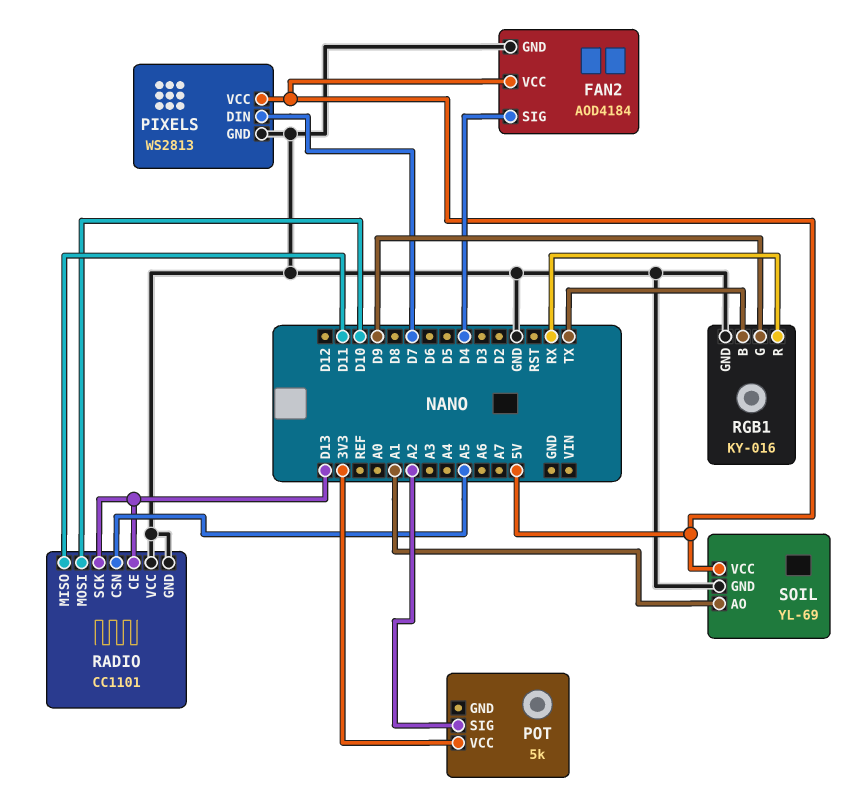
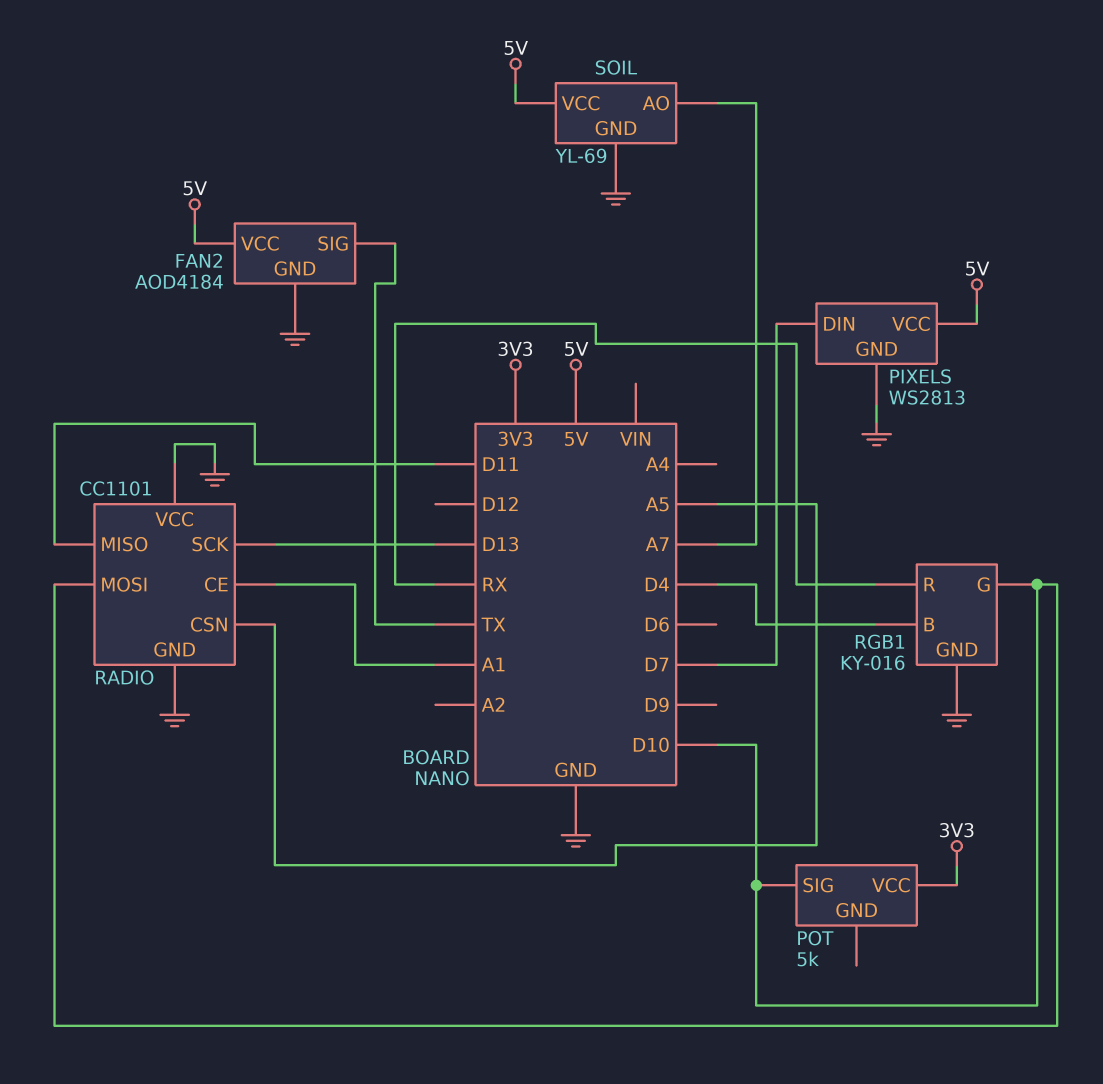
FAN2 pin SIG: D4 -> TX
POT pin SIG: A2 -> D10
RADIO pin CE: D13 -> A1
RGB1 pin B: TX -> D4
RGB1 pin G: D9 -> D10
SOIL pin AO: A1 -> A7

